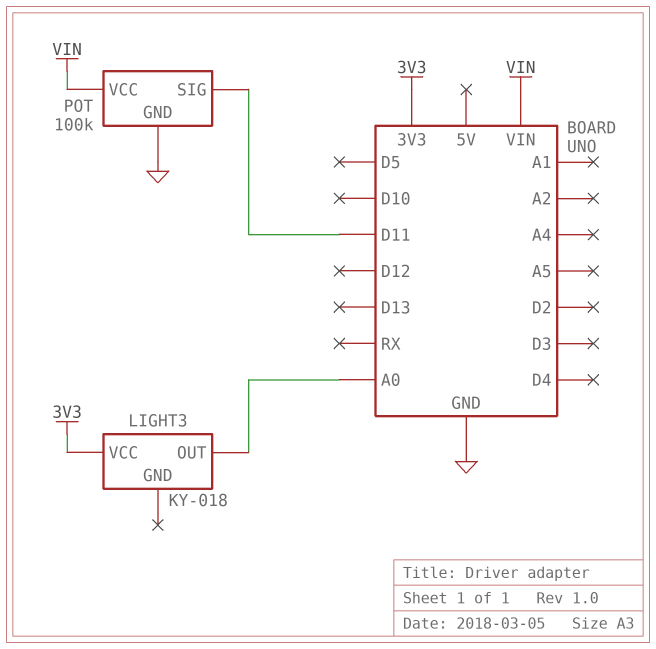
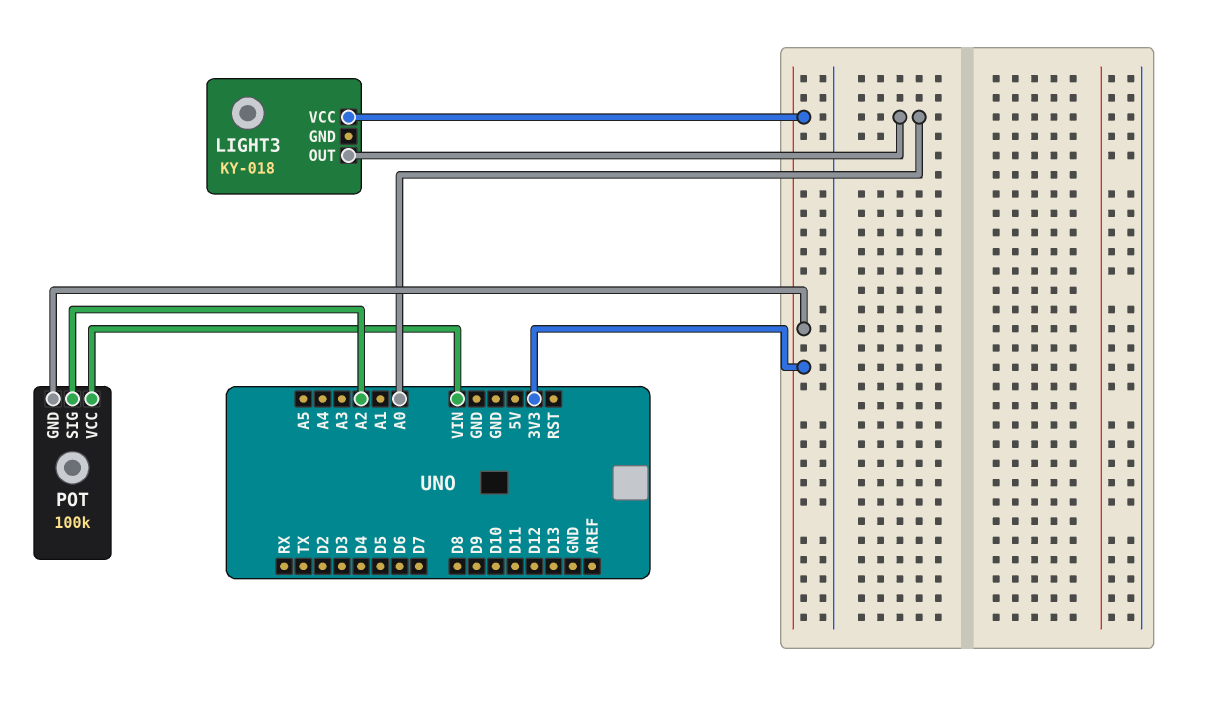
POT pin GND: GND -> 3V3
POT pin SIG: D11 -> A2

